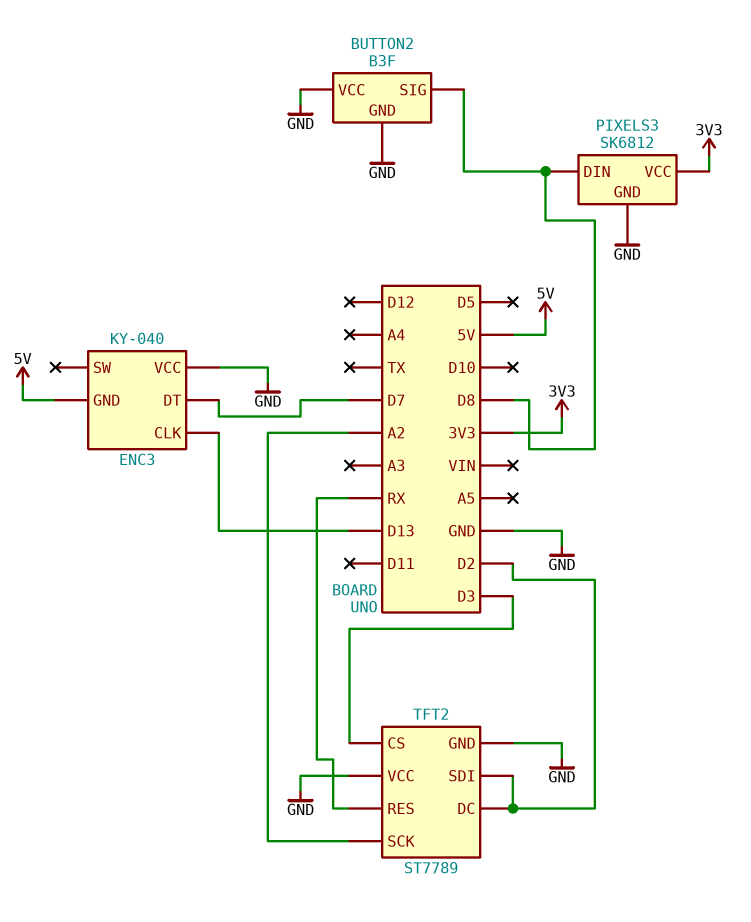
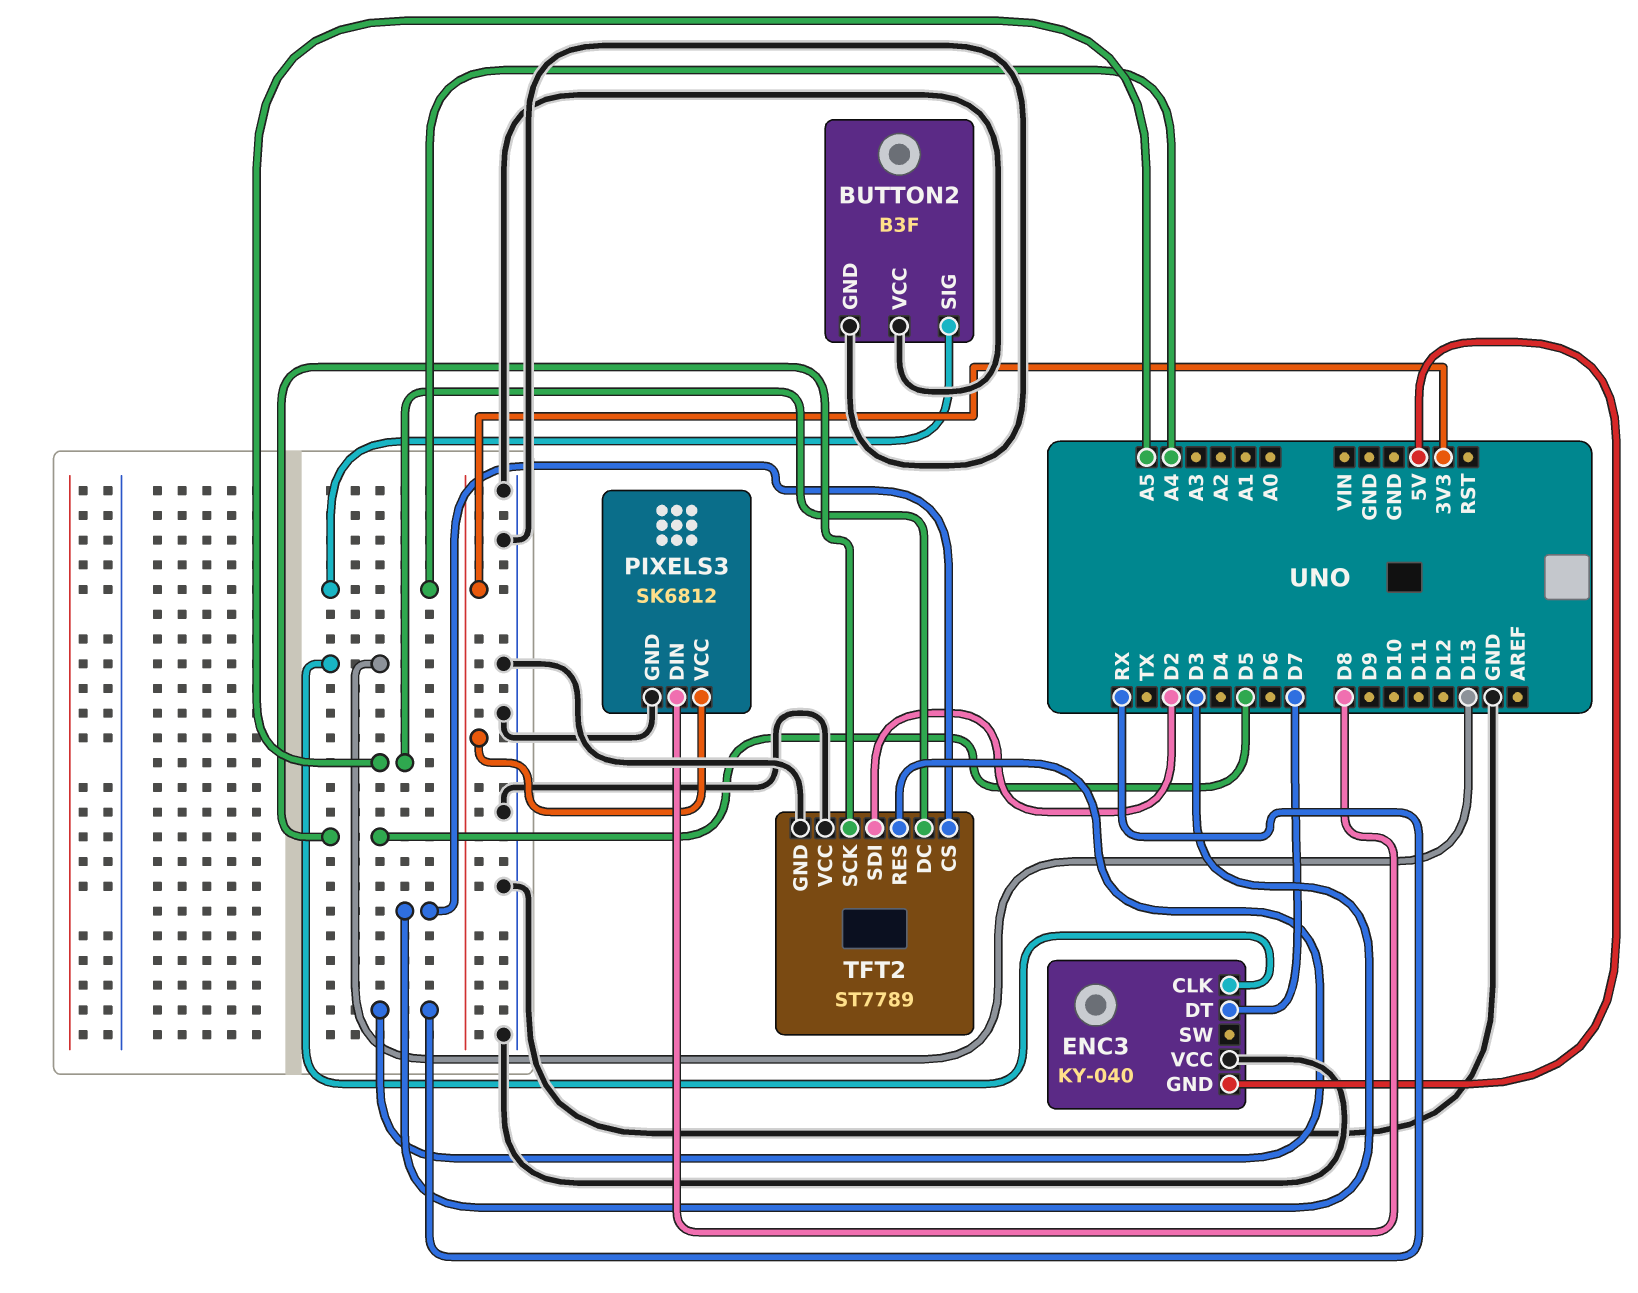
BUTTON2 pin SIG: D8 -> A4
TFT2 pin DC: D2 -> A5
TFT2 pin SCK: A2 -> D5

